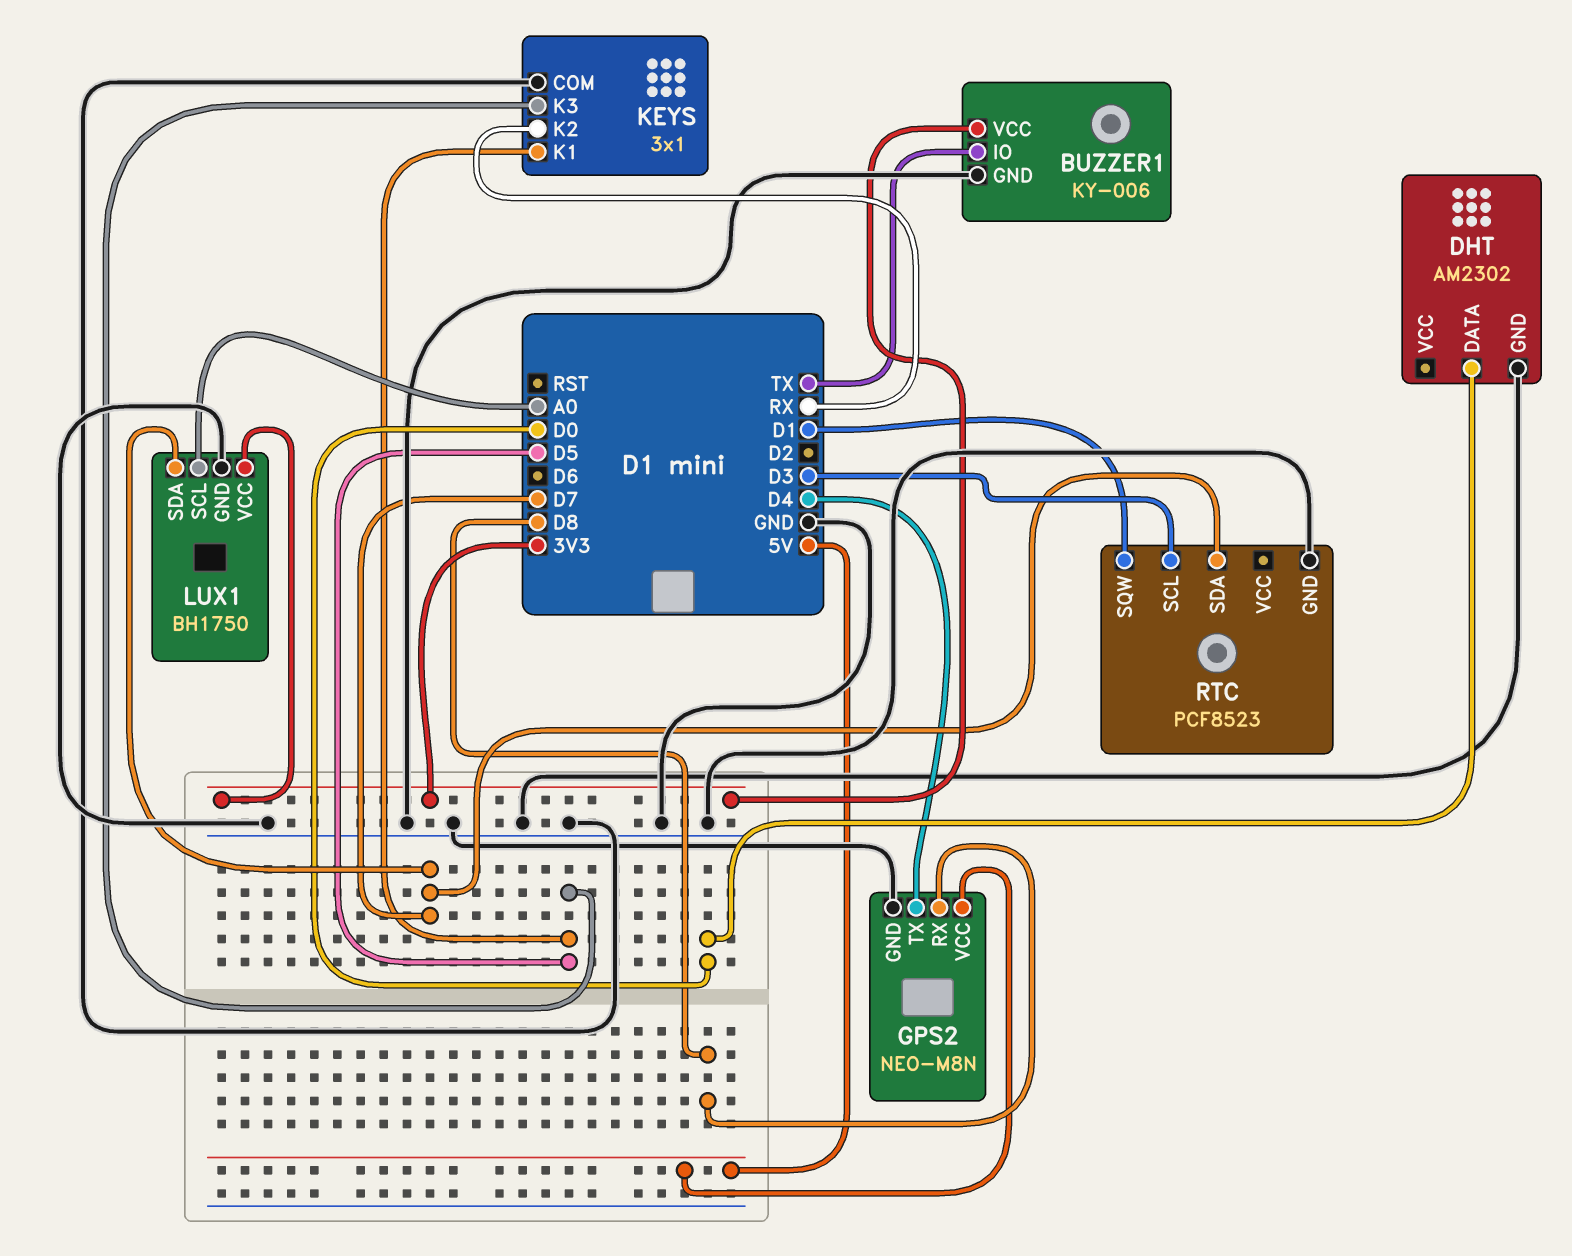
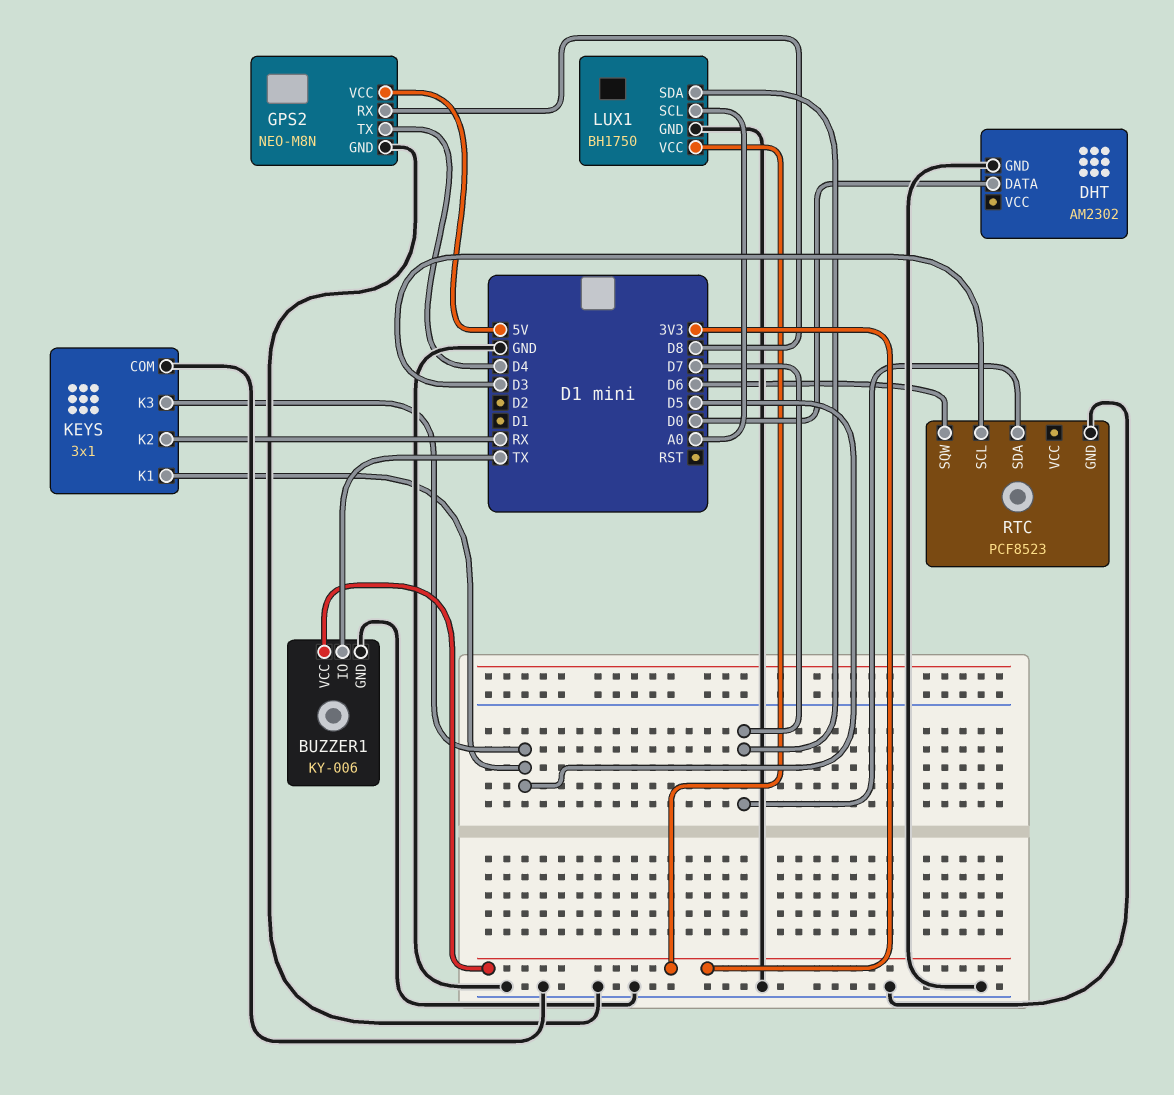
RTC pin SQW: D1 -> D6

